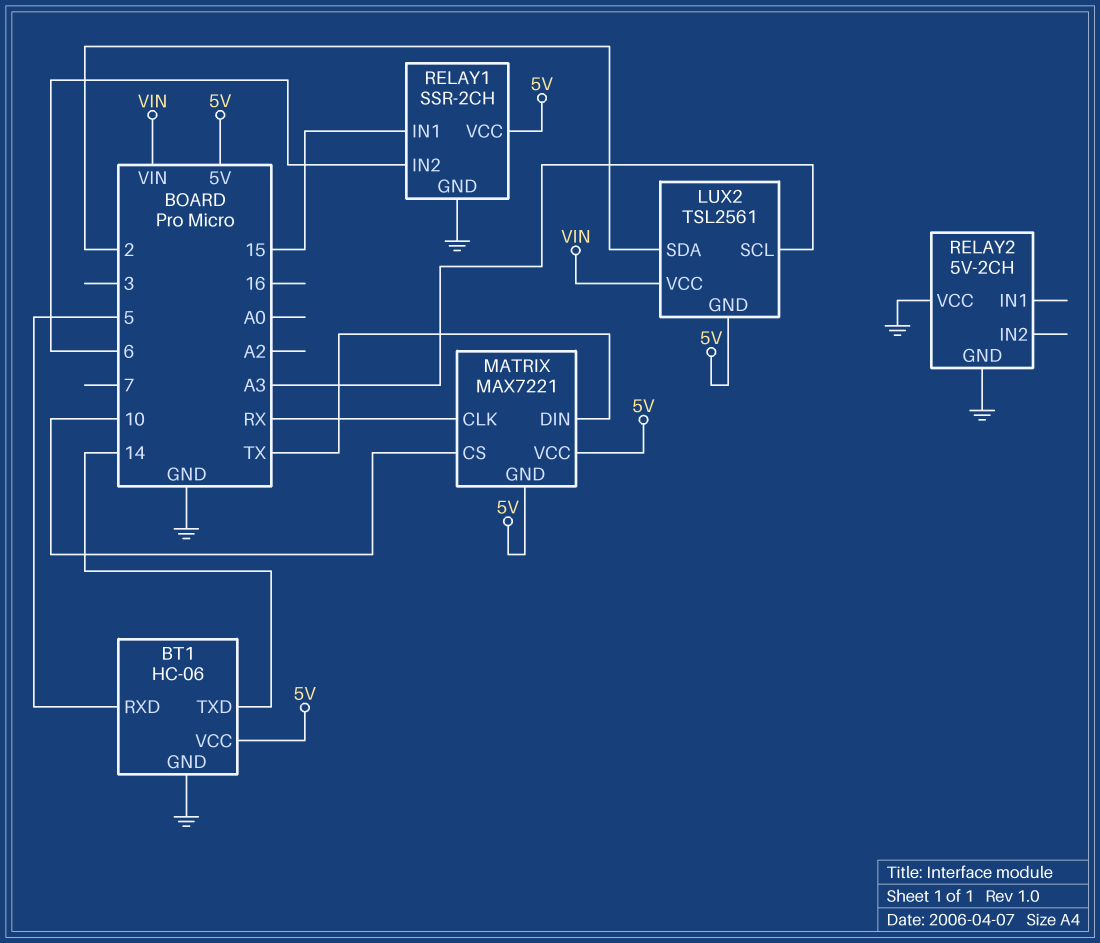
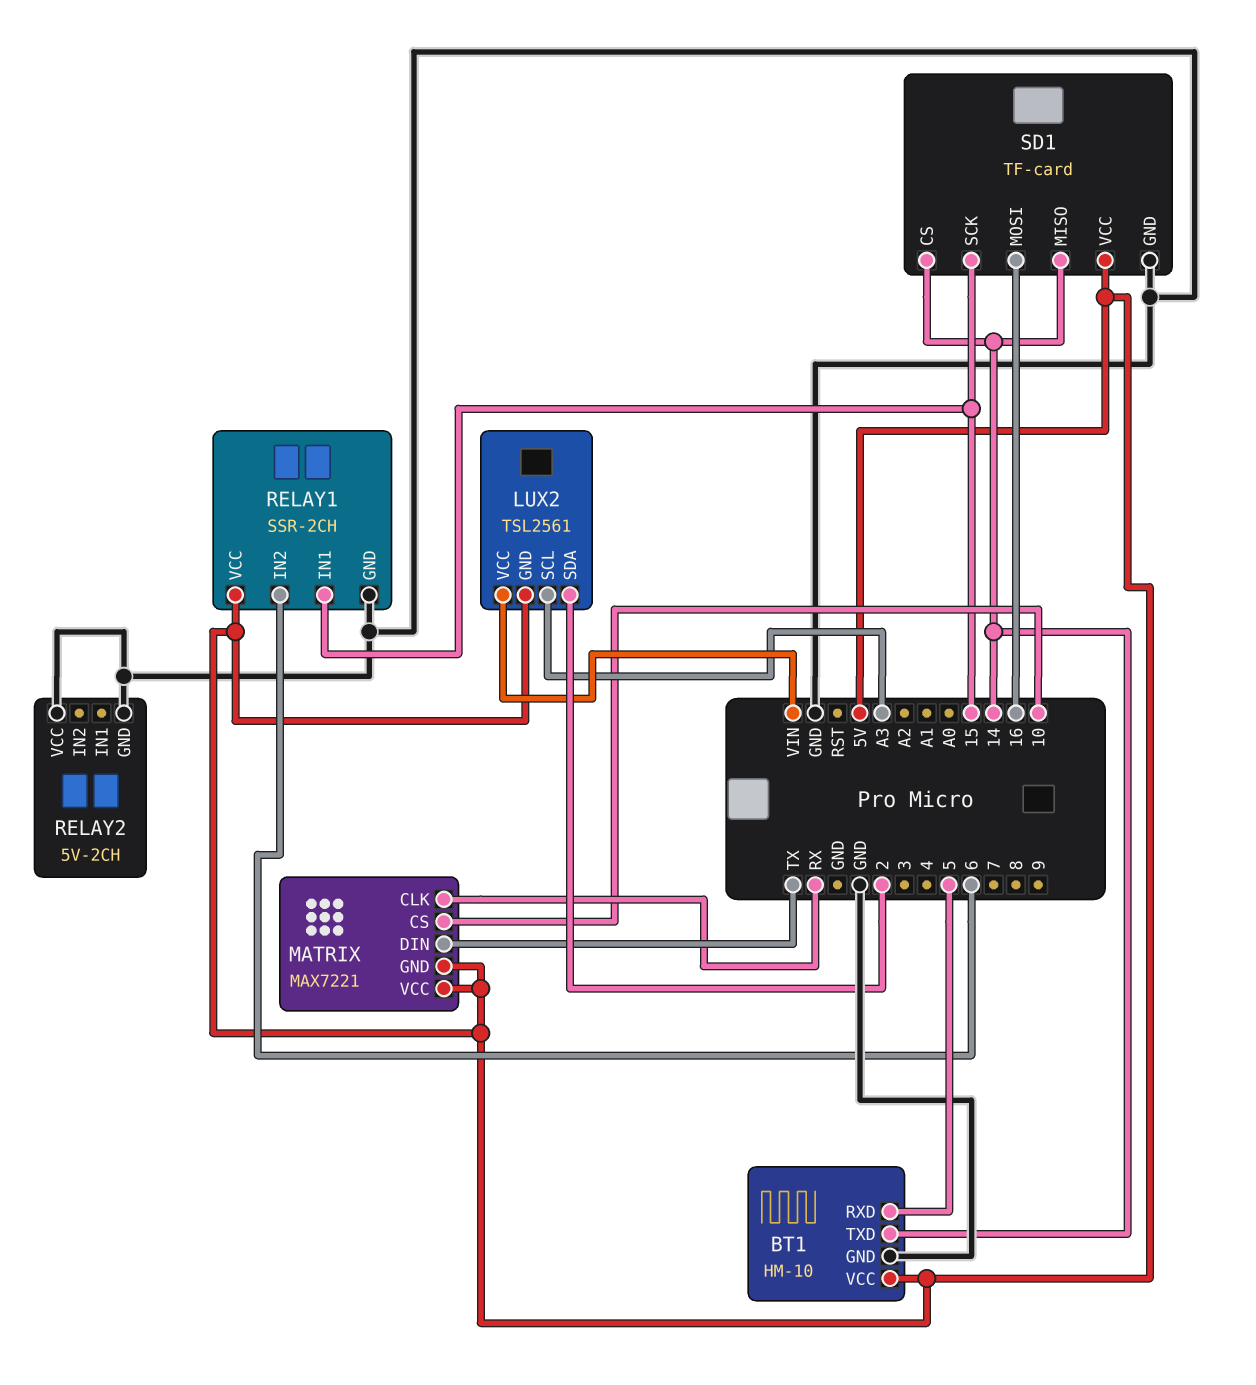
BT1: HC-06 -> HM-10
SD1: none -> TF-card
SD1 pin CS: none -> 14
SD1 pin GND: none -> GND
SD1 pin MISO: none -> 14
SD1 pin MOSI: none -> 16
SD1 pin SCK: none -> 15
SD1 pin VCC: none -> 5V

